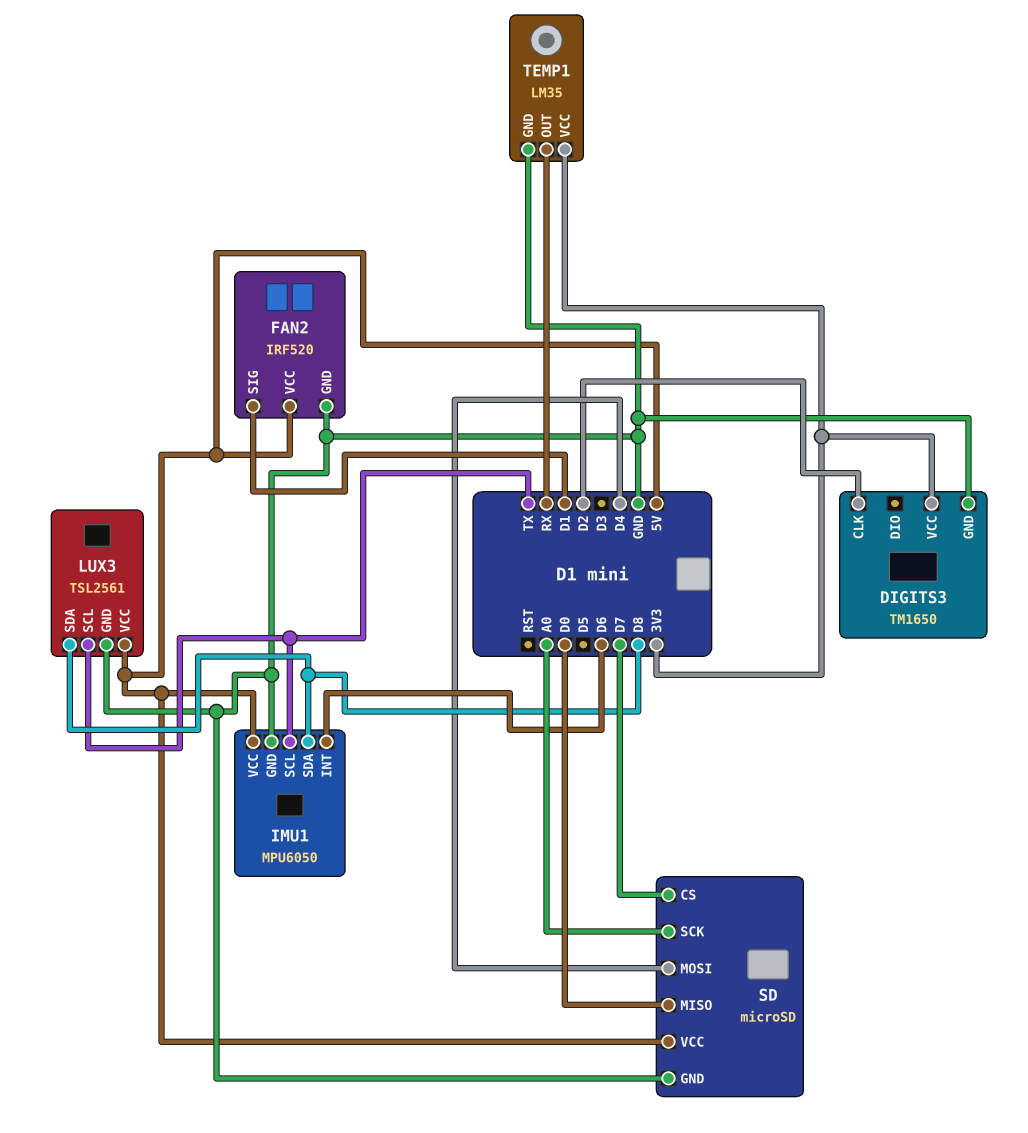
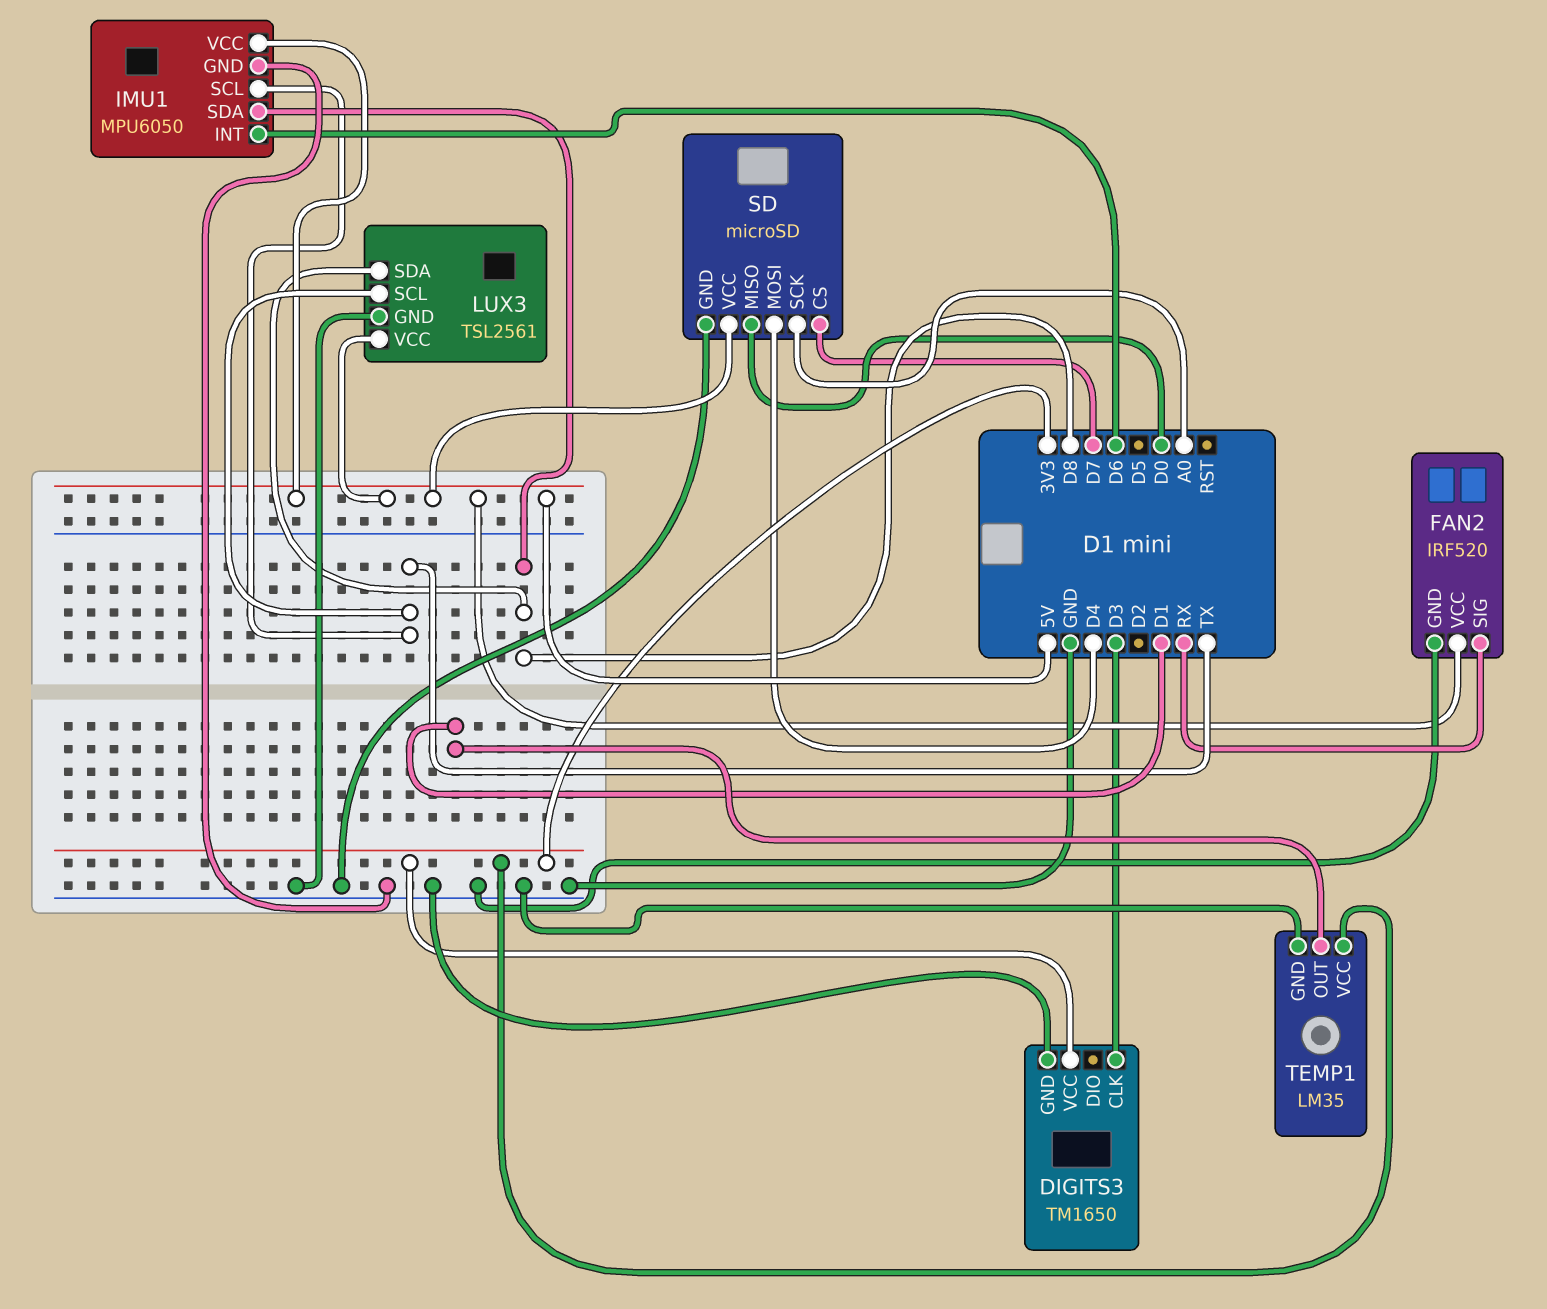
DIGITS3 pin CLK: D2 -> D3
FAN2 pin SIG: D1 -> RX
TEMP1 pin OUT: RX -> D1

